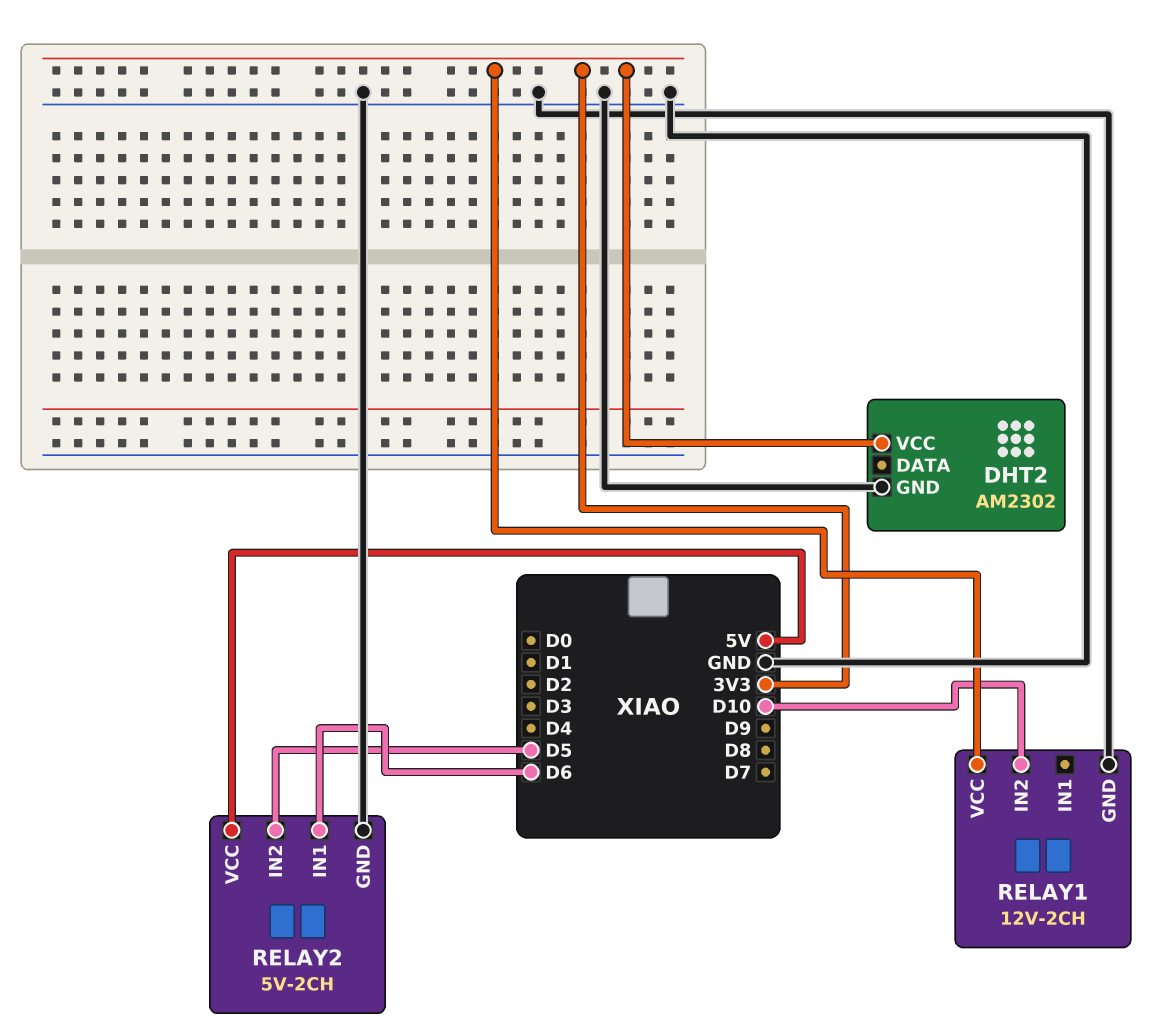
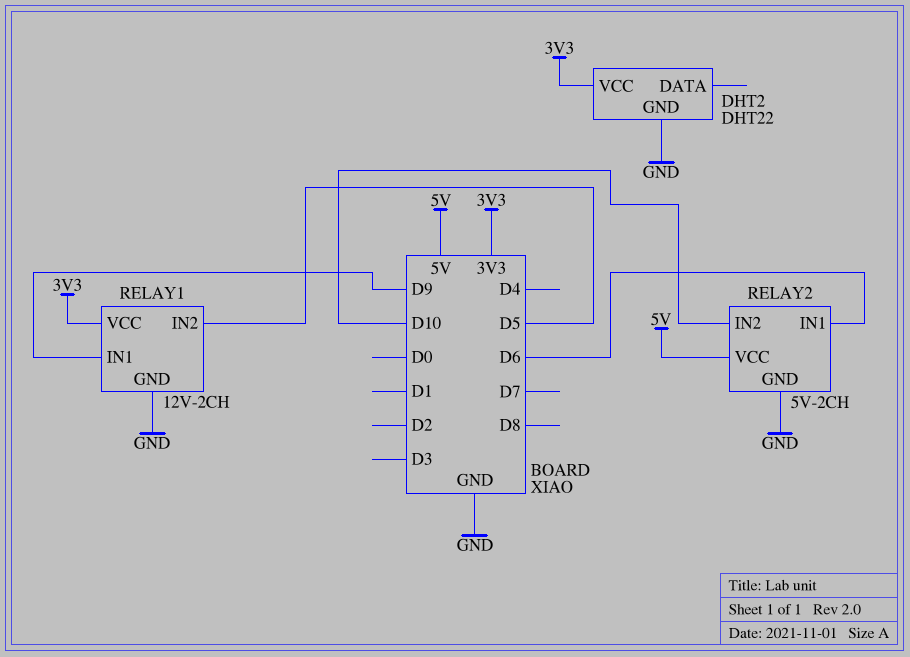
DHT2: AM2302 -> DHT22
RELAY1 pin IN1: none -> D9
RELAY1 pin IN2: D10 -> D5
RELAY2 pin IN2: D5 -> D10

